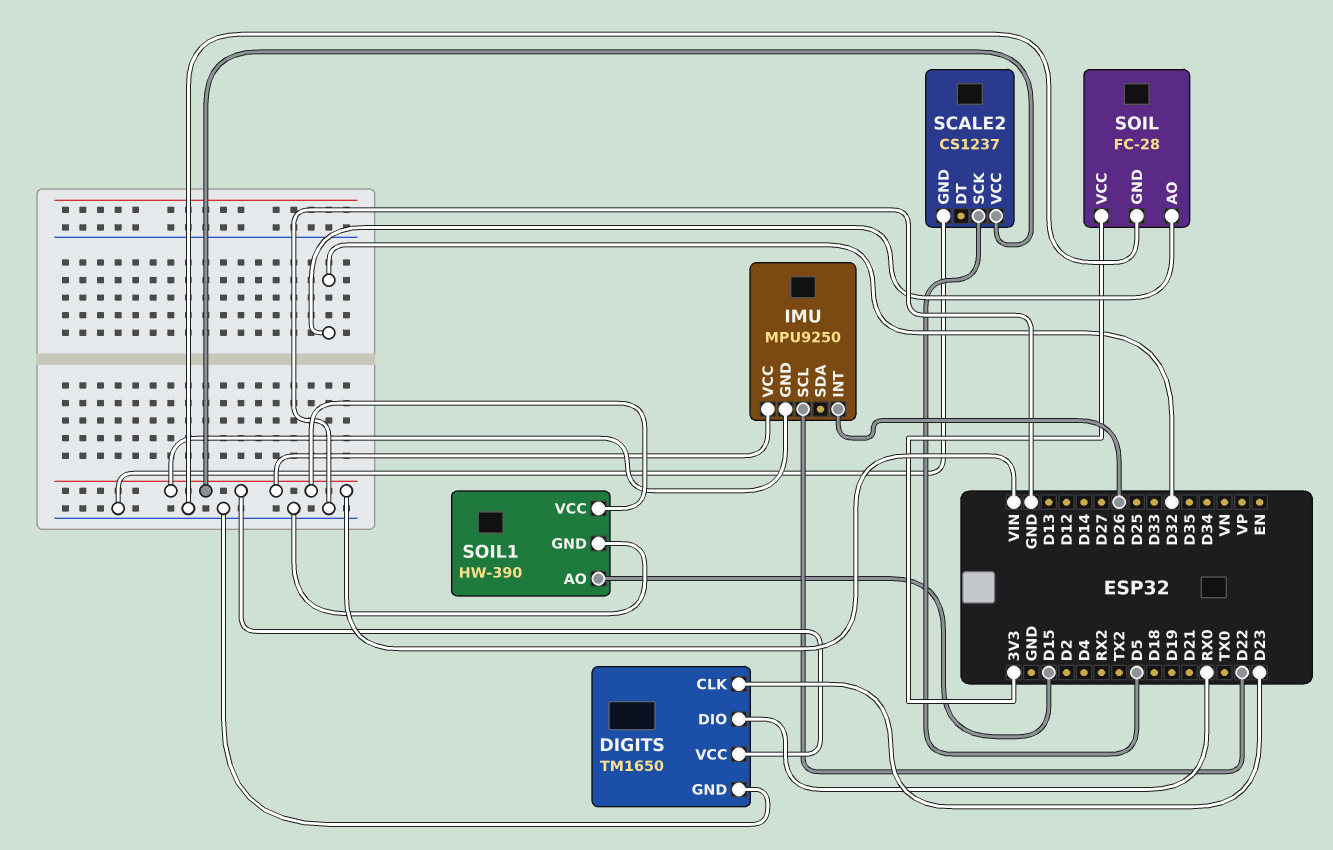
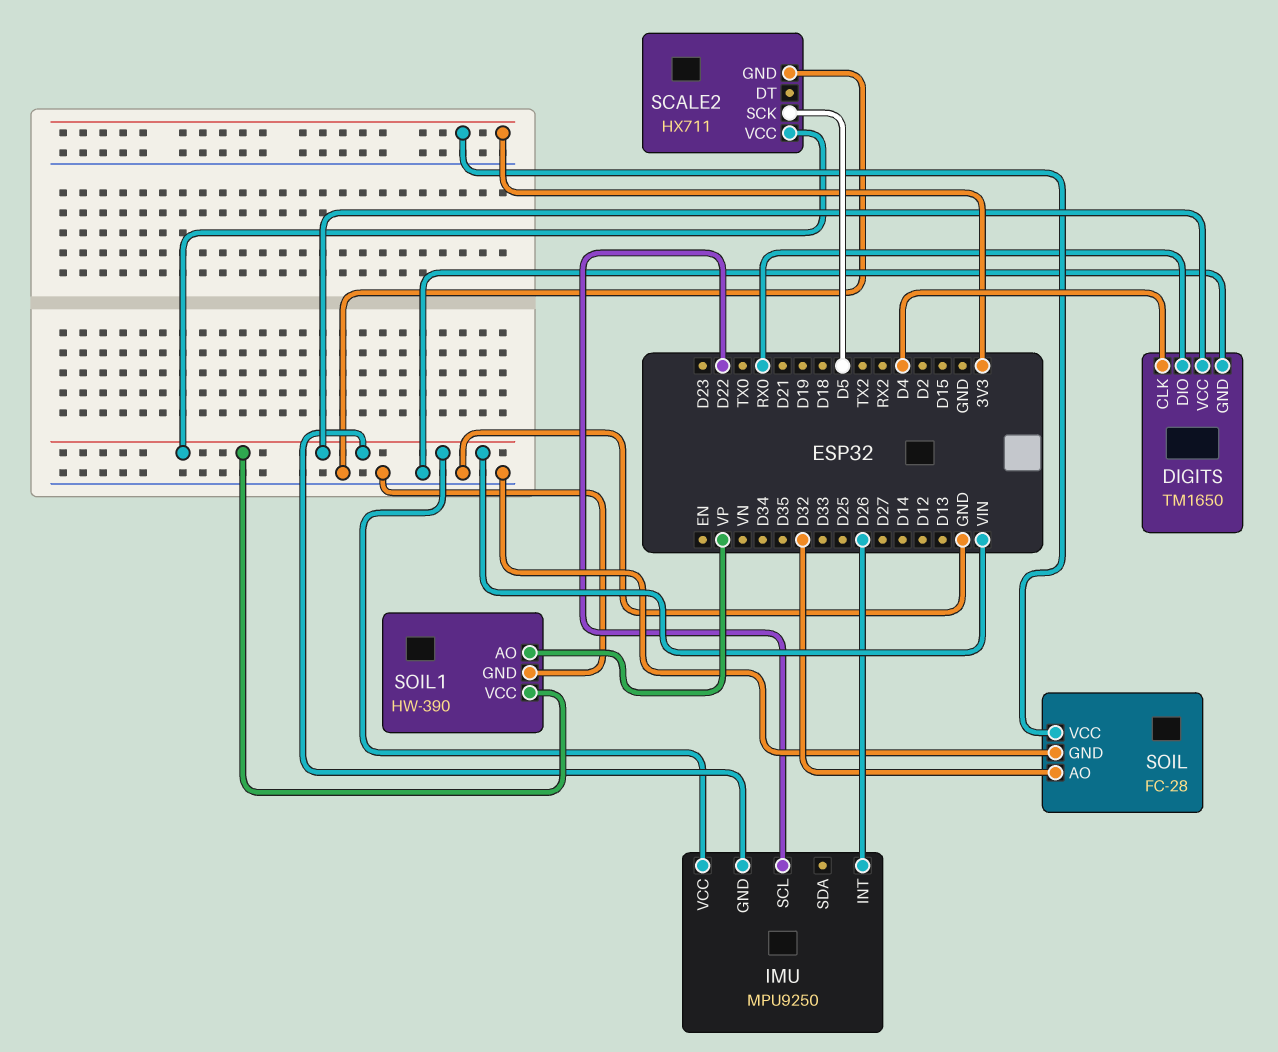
DIGITS pin CLK: D23 -> D4
SCALE2: CS1237 -> HX711
SOIL1 pin AO: D15 -> VP

